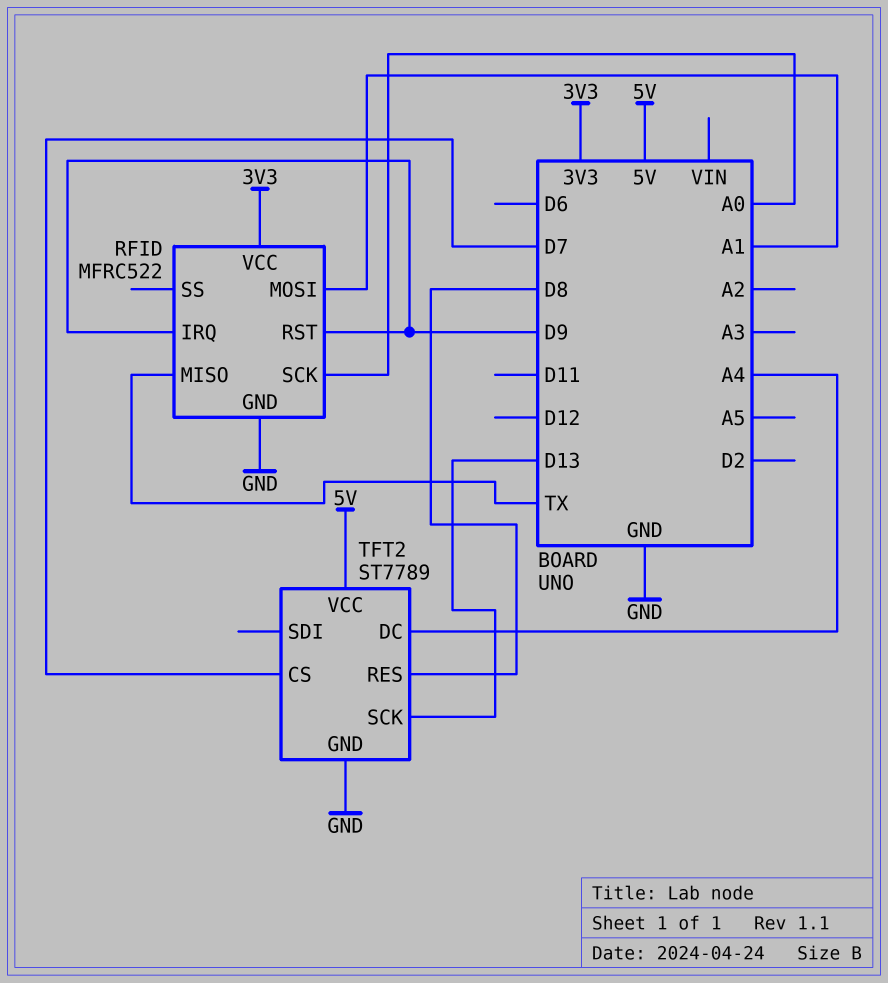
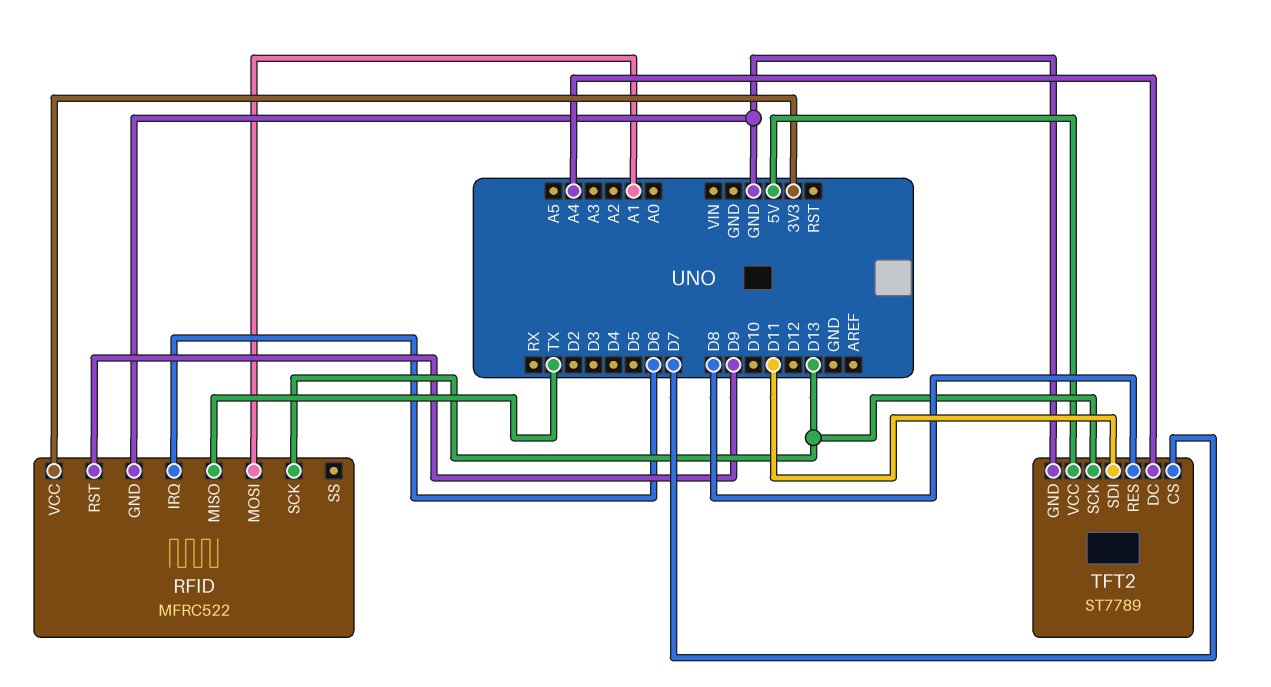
RFID pin IRQ: D9 -> D6
RFID pin SCK: A0 -> D13
TFT2 pin SDI: none -> D11

